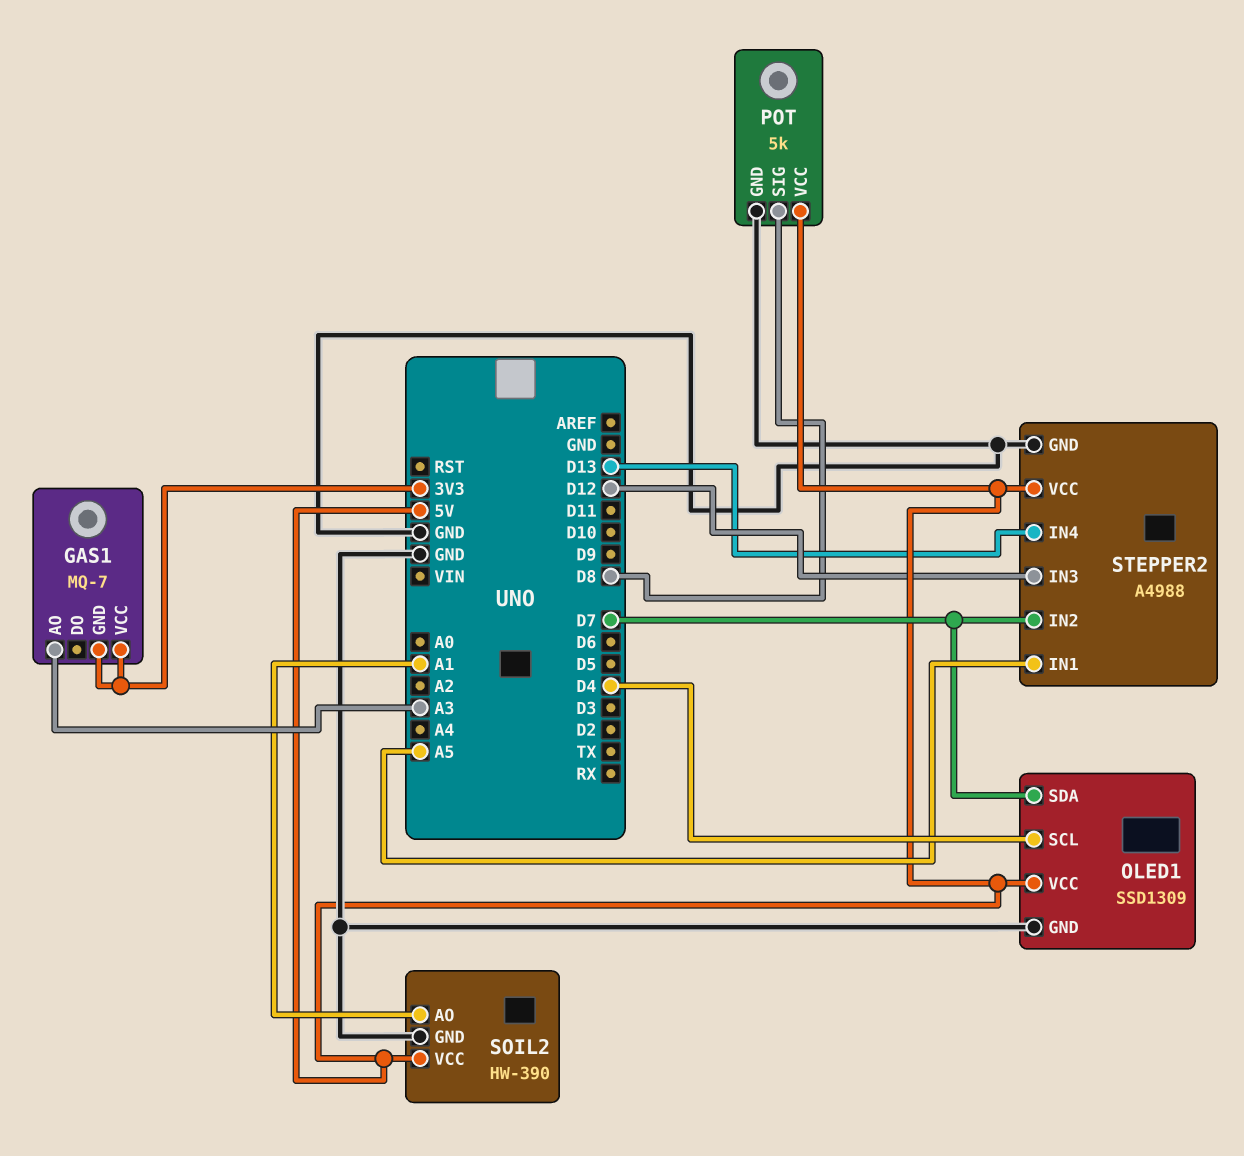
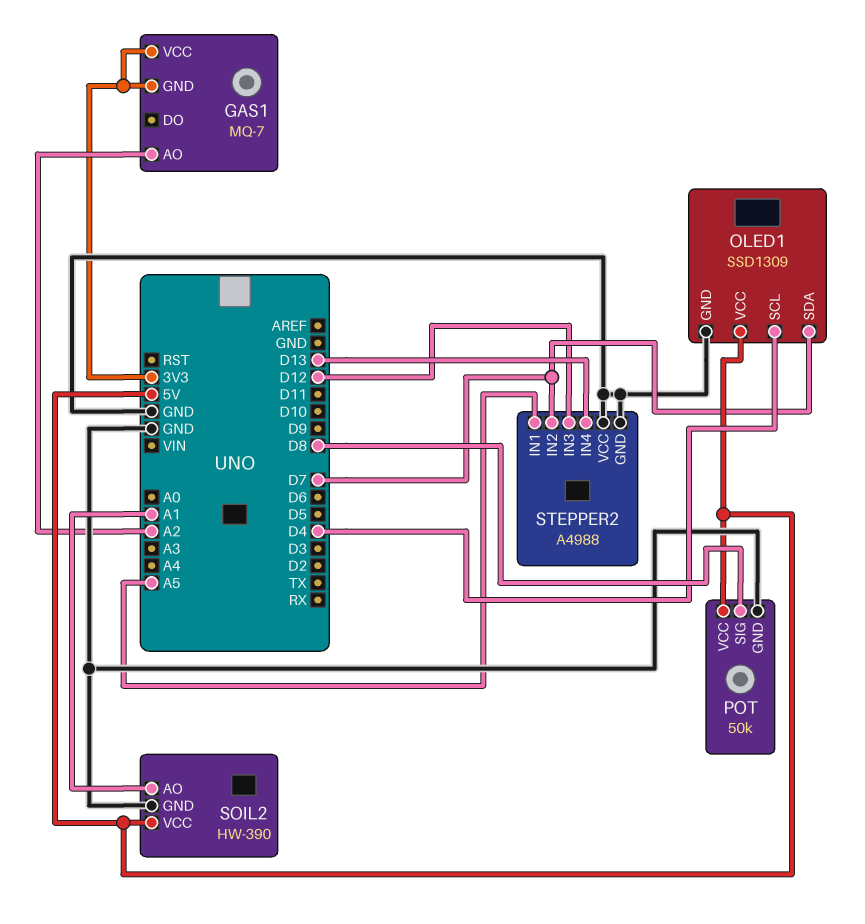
GAS1 pin AO: A3 -> A2
POT: 5k -> 50k
STEPPER2 pin VCC: 5V -> GND

